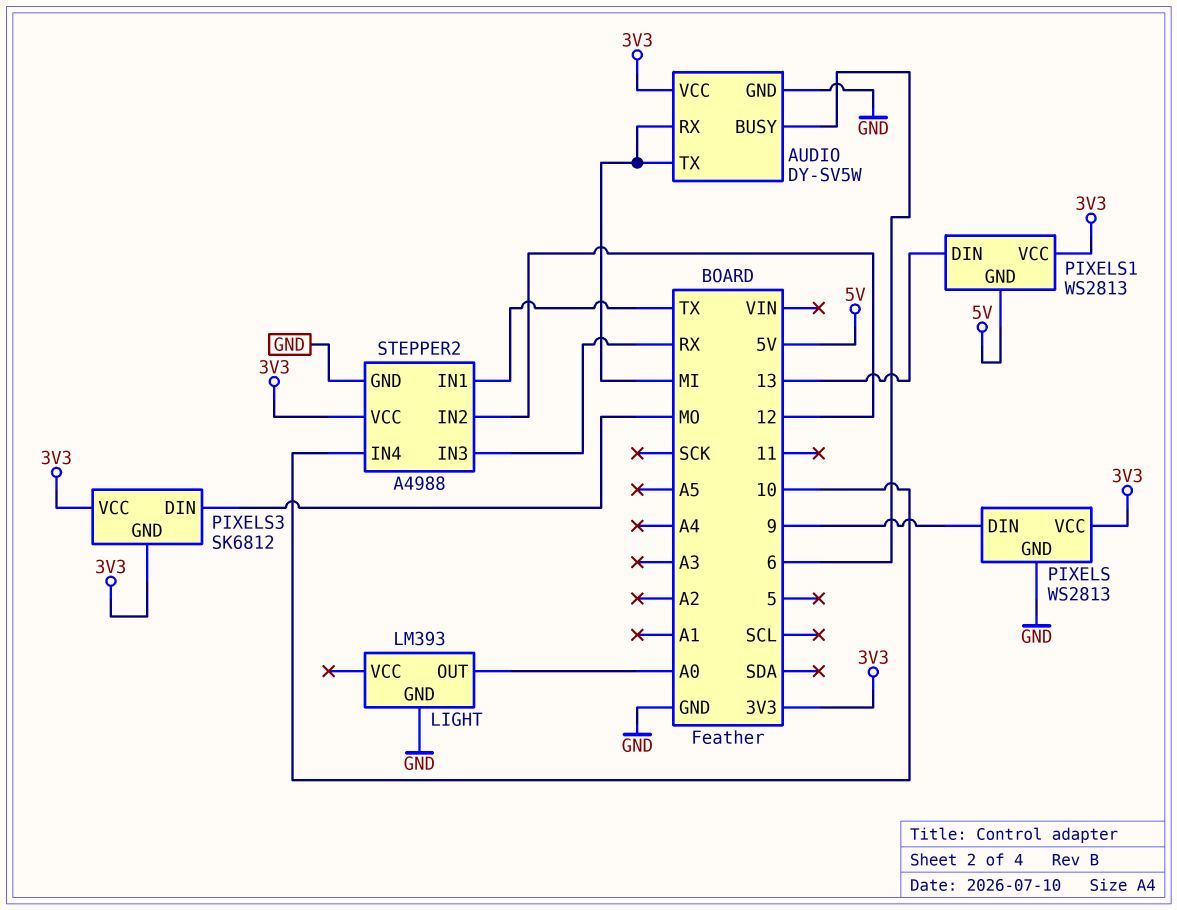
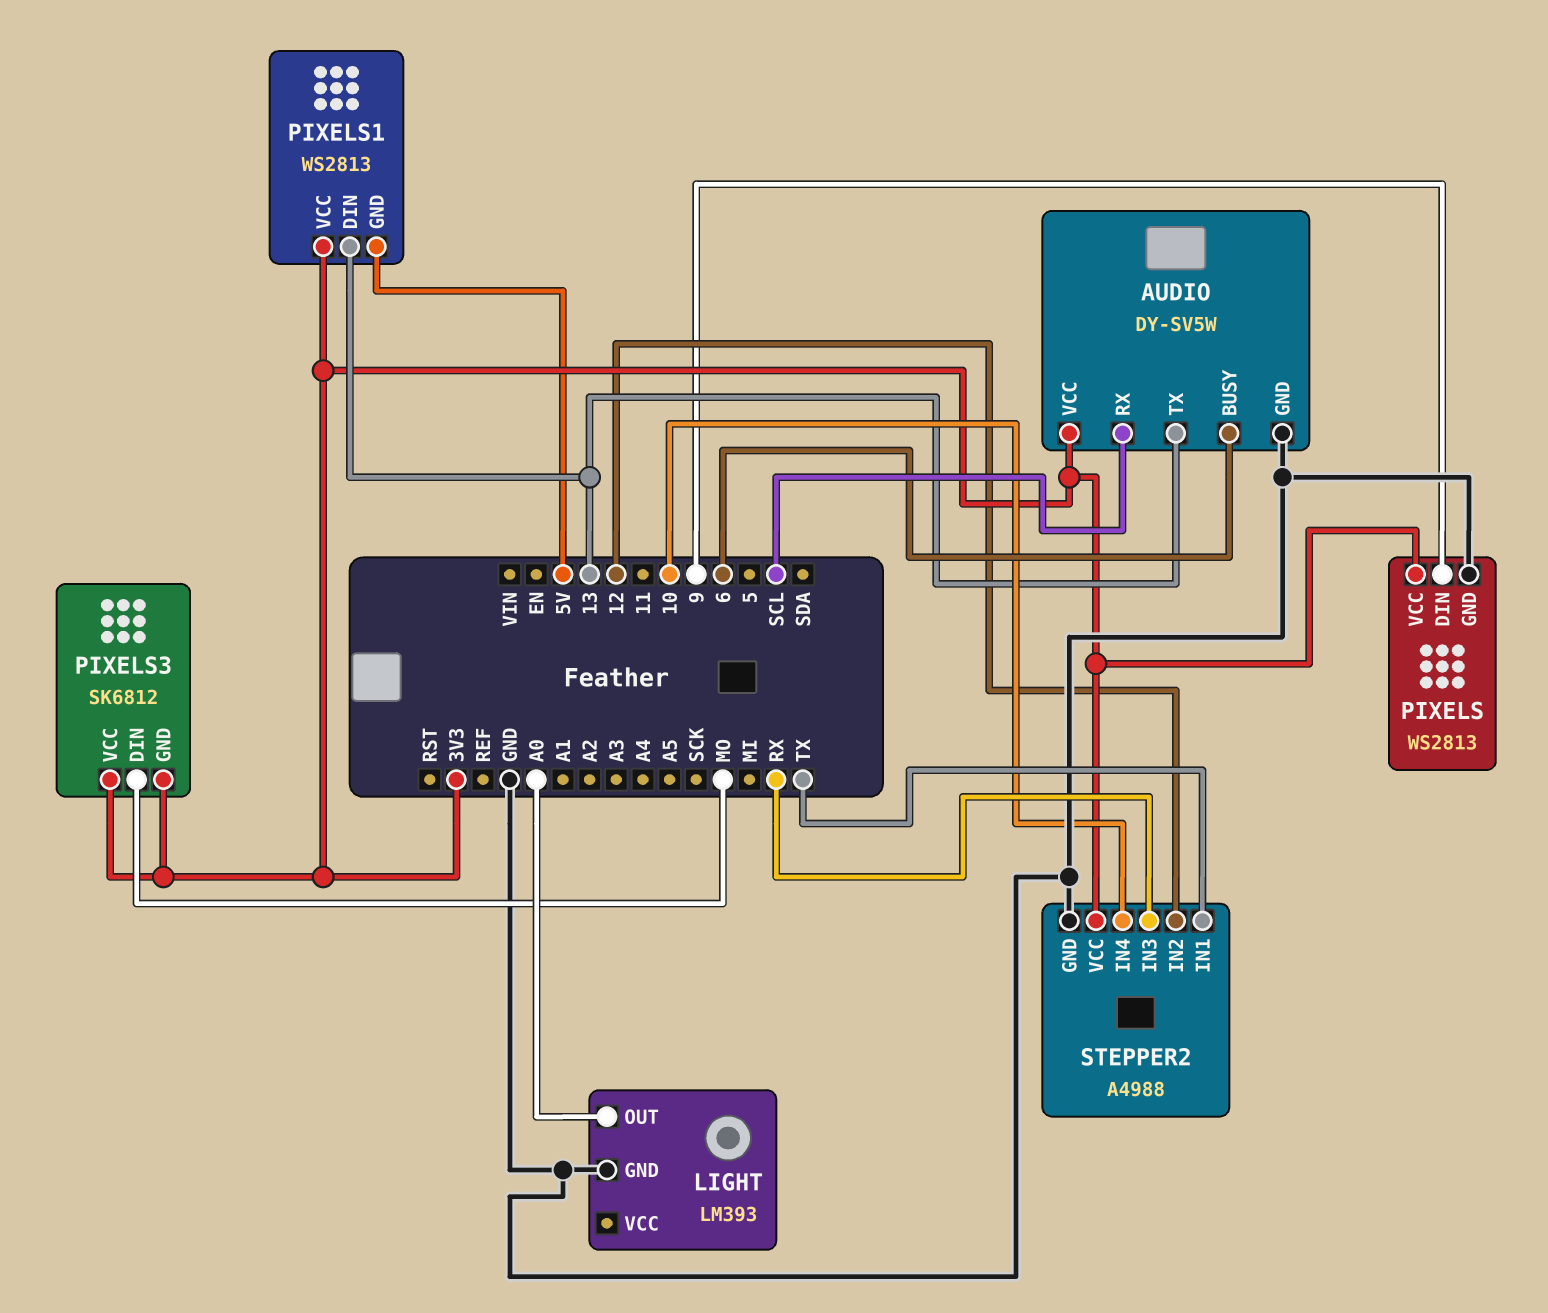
AUDIO pin RX: MI -> SCL
AUDIO pin TX: MI -> 13

